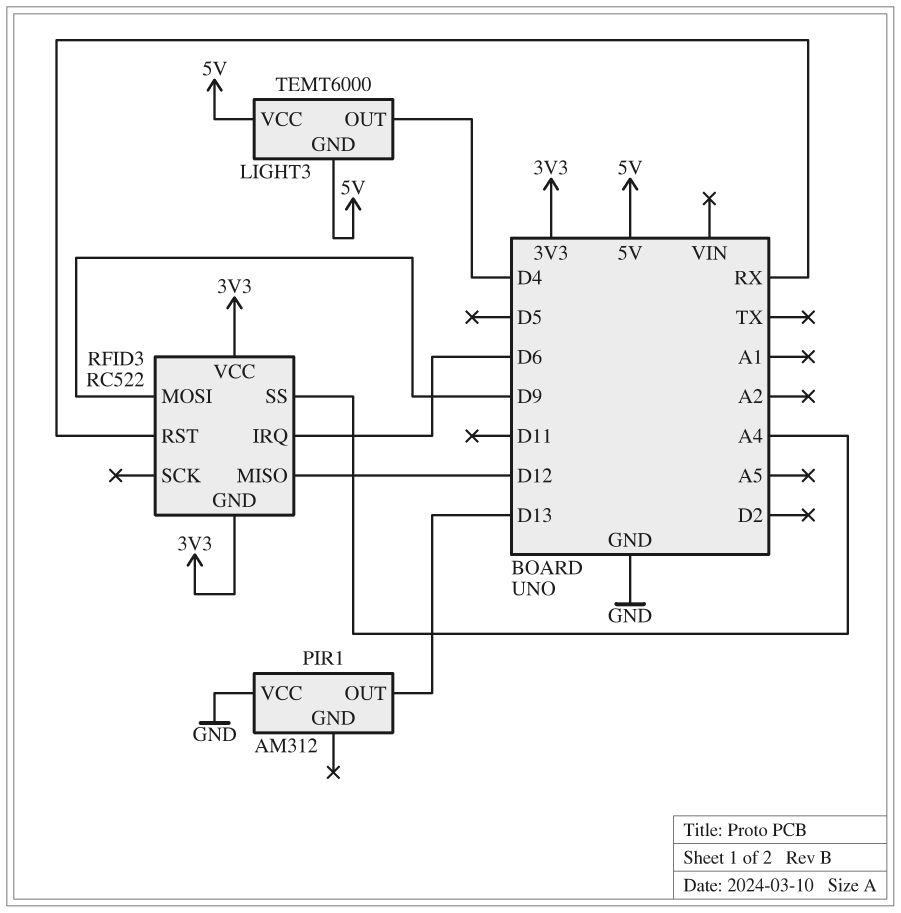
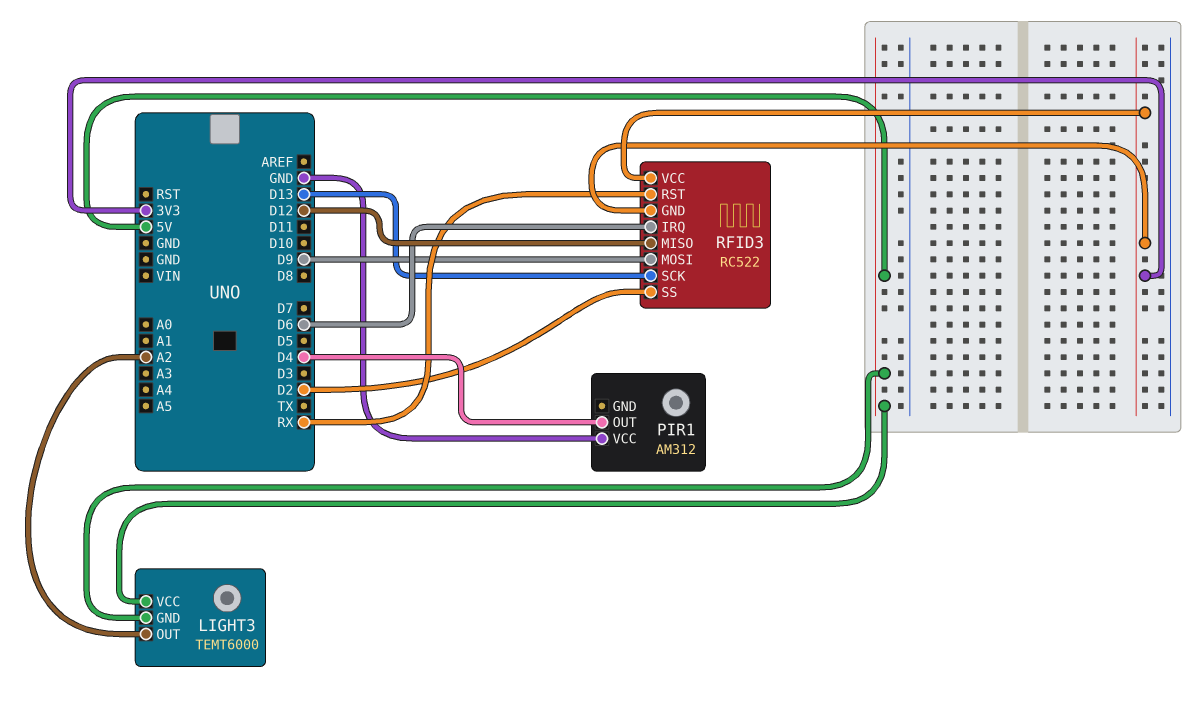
LIGHT3 pin OUT: D4 -> A2
PIR1 pin OUT: D13 -> D4
RFID3 pin SCK: none -> D13
RFID3 pin SS: A4 -> D2

